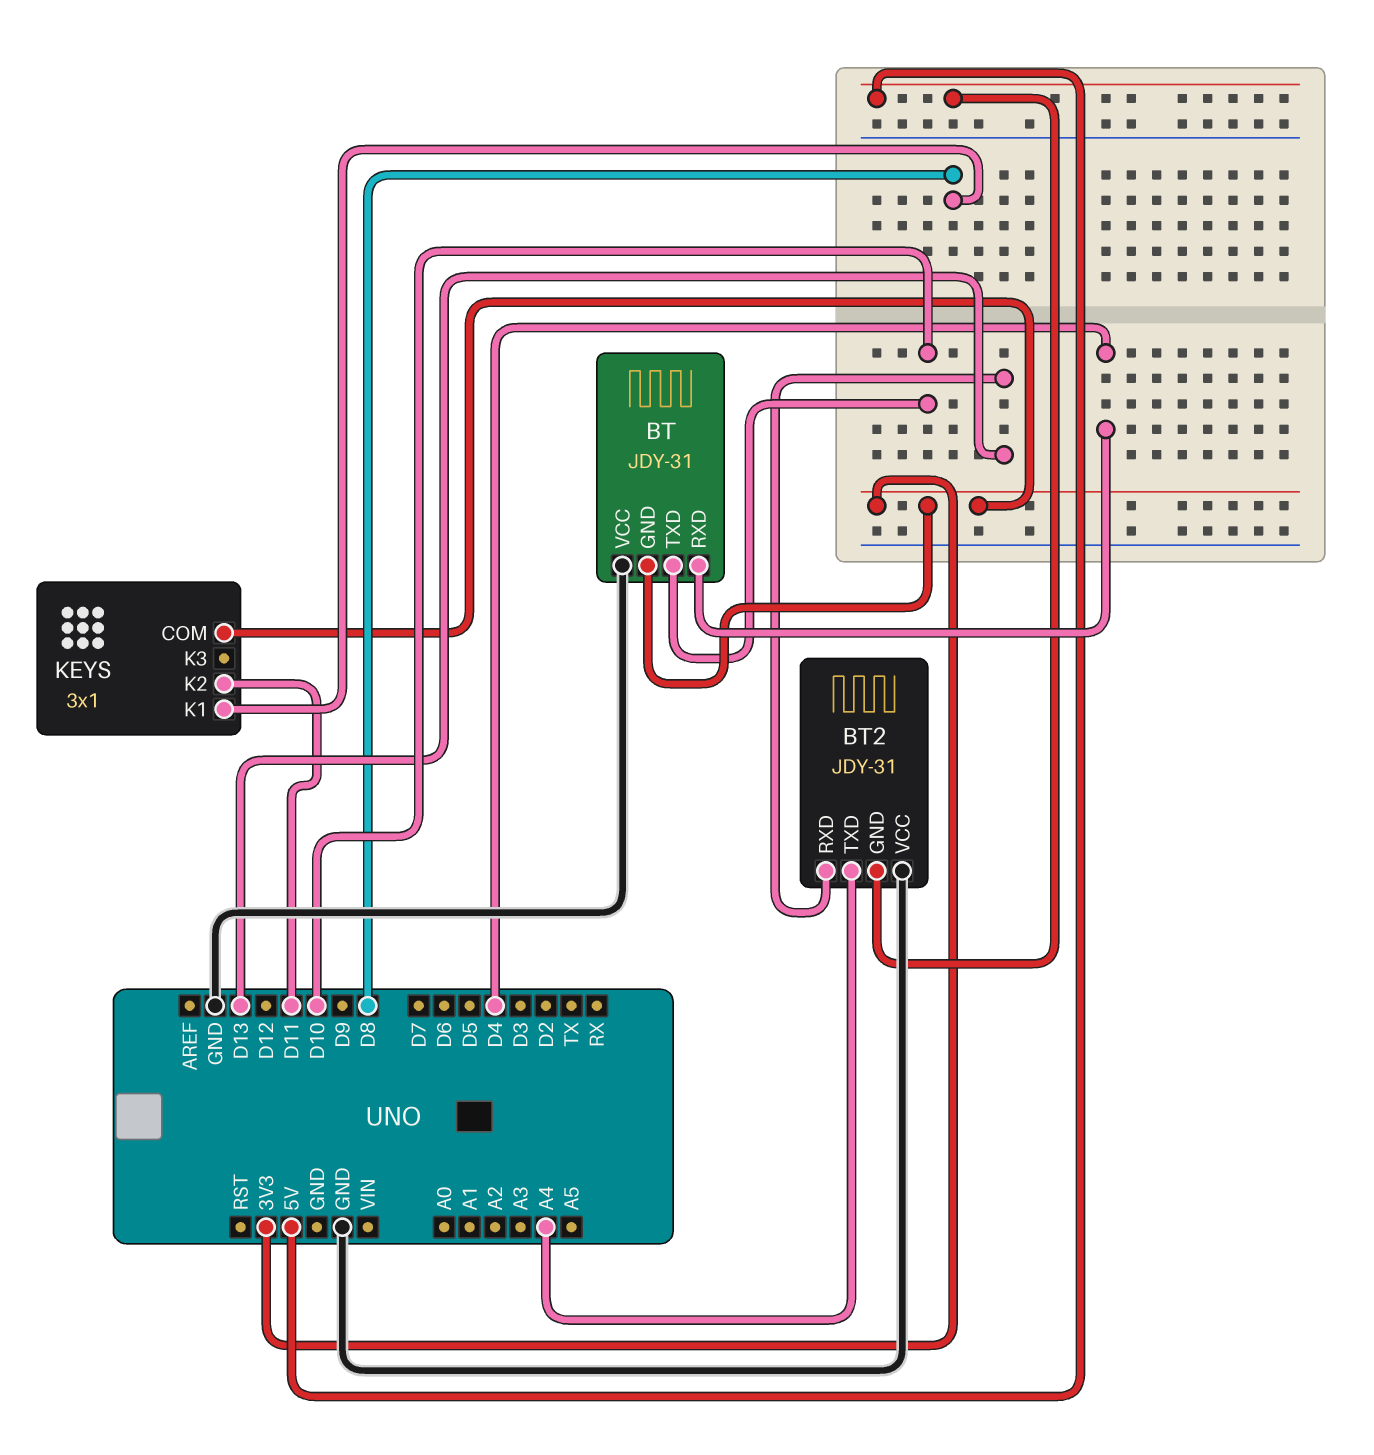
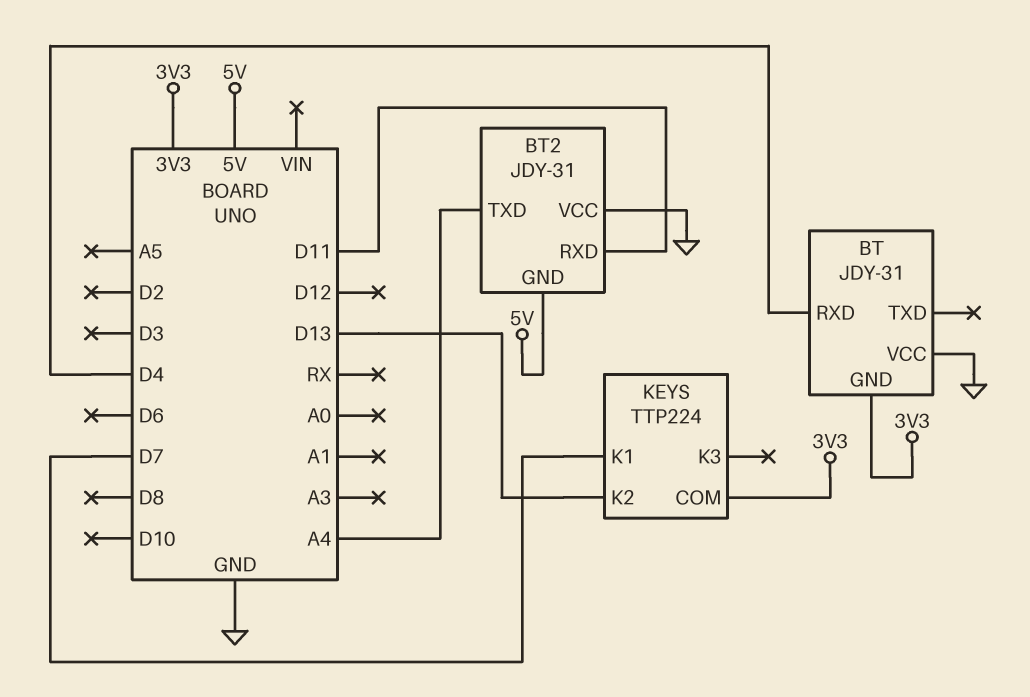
BT pin TXD: D10 -> none
BT2 pin RXD: D13 -> D11
KEYS: 3x1 -> TTP224
KEYS pin K1: D8 -> D7
KEYS pin K2: D11 -> D13

